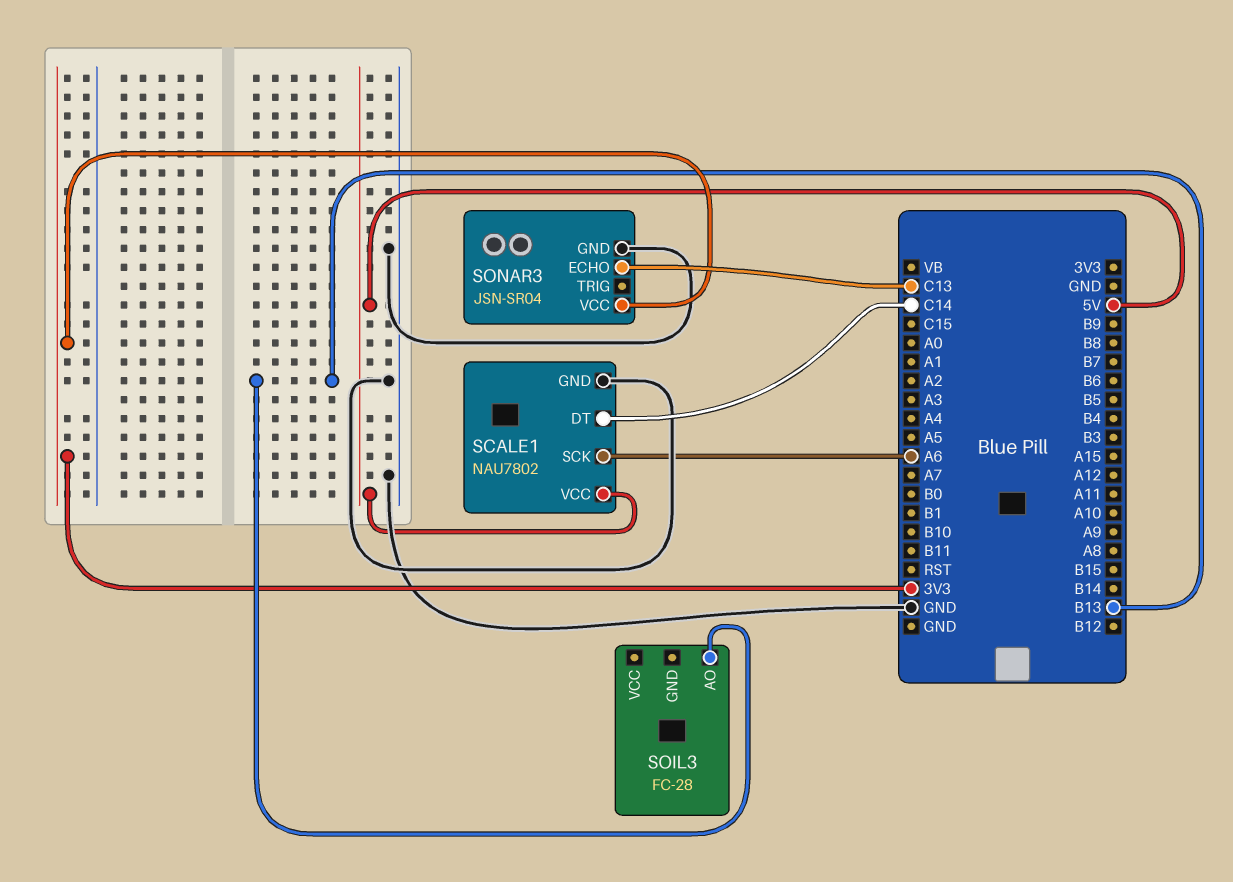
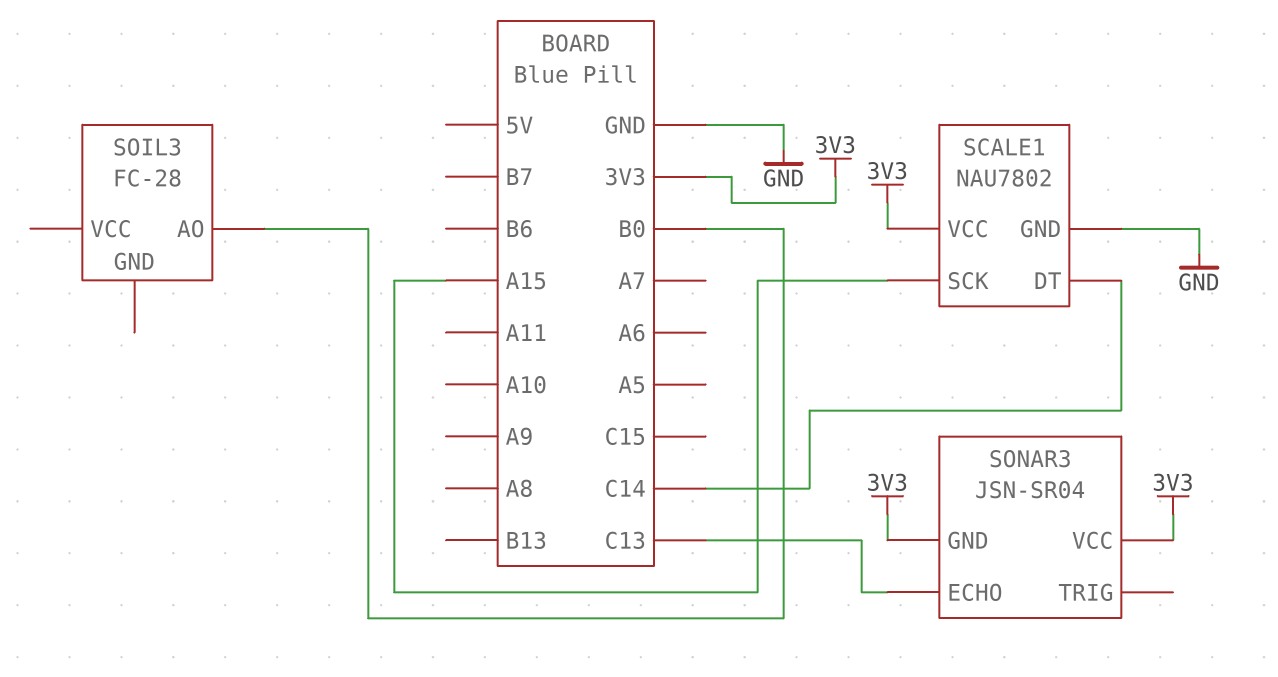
SCALE1 pin SCK: A6 -> A15
SCALE1 pin VCC: 5V -> 3V3
SOIL3 pin AO: B13 -> B0
SONAR3 pin GND: GND -> 3V3

